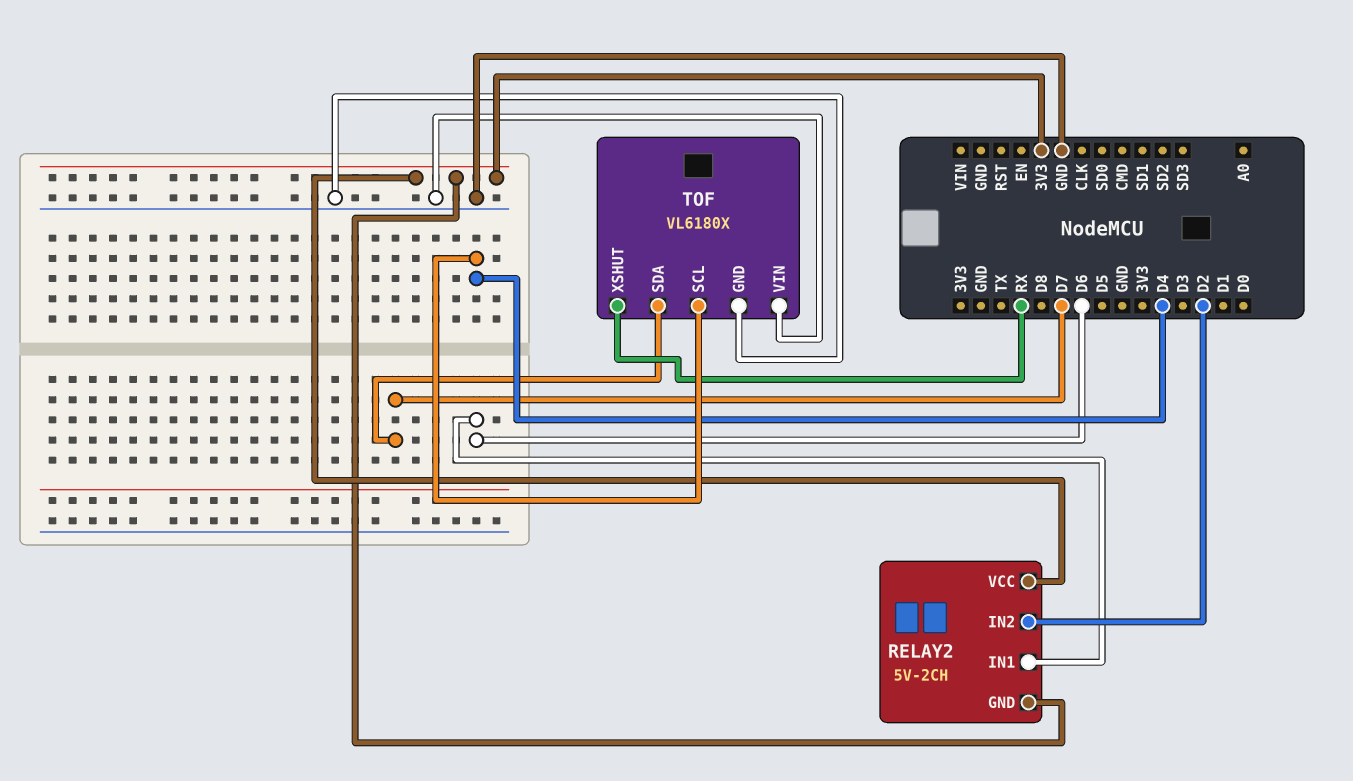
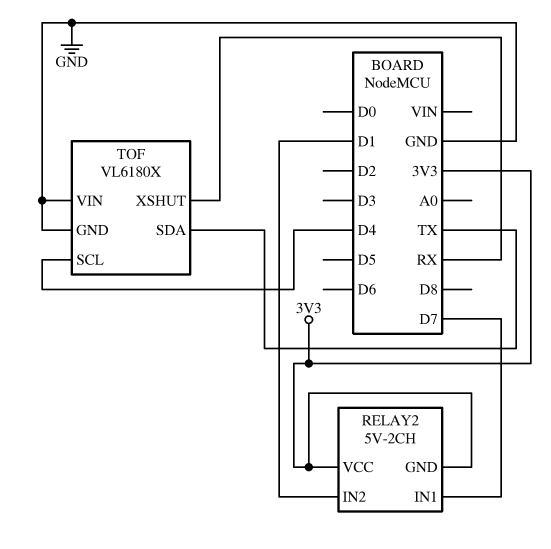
RELAY2 pin IN1: D6 -> D7
RELAY2 pin IN2: D2 -> D1
TOF pin SDA: D7 -> TX

